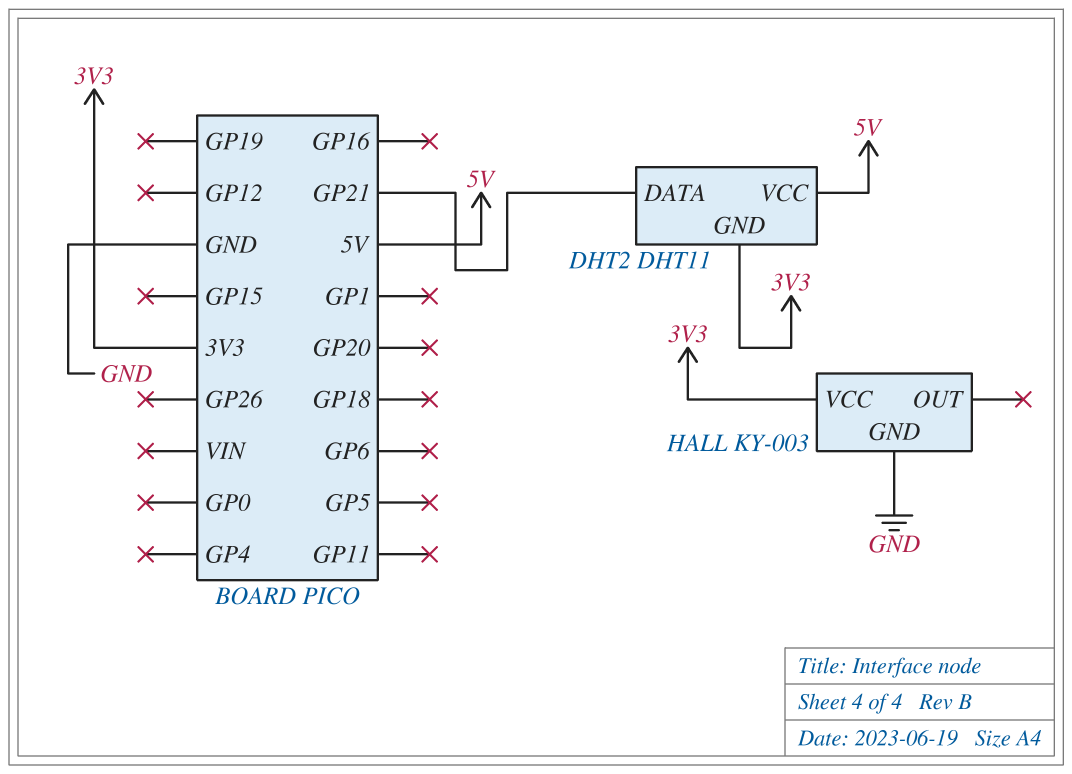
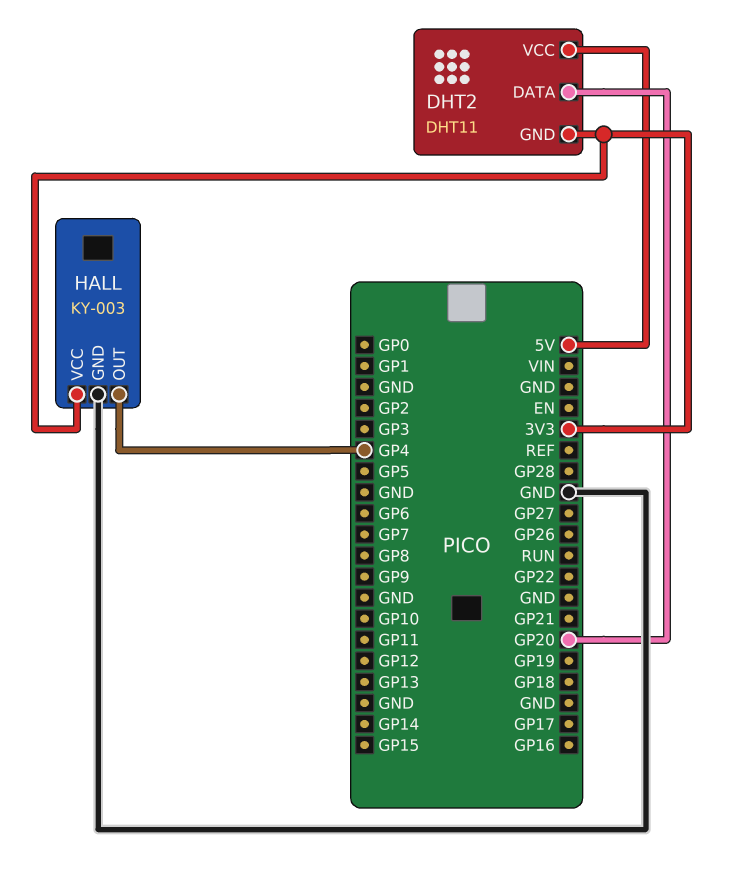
DHT2 pin DATA: GP21 -> GP20
HALL pin OUT: none -> GP4

